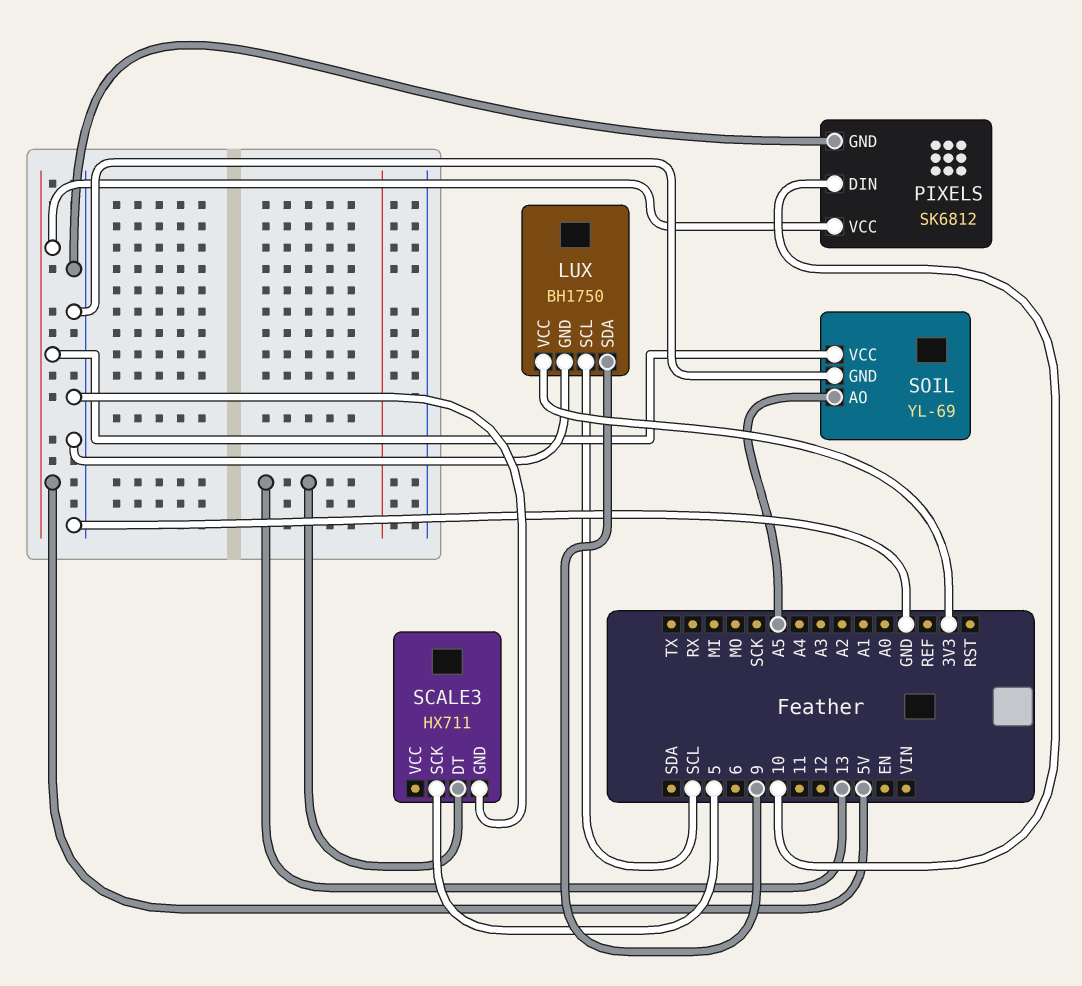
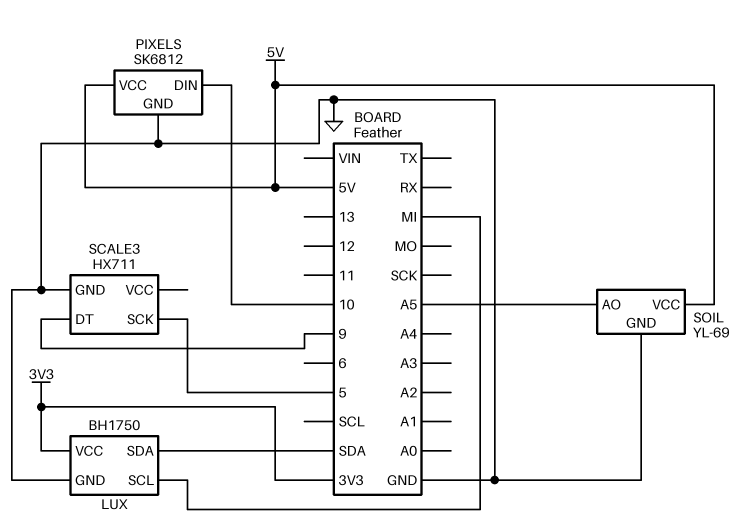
LUX pin SCL: SCL -> MI
LUX pin SDA: 9 -> SDA
SCALE3 pin DT: 13 -> 9

